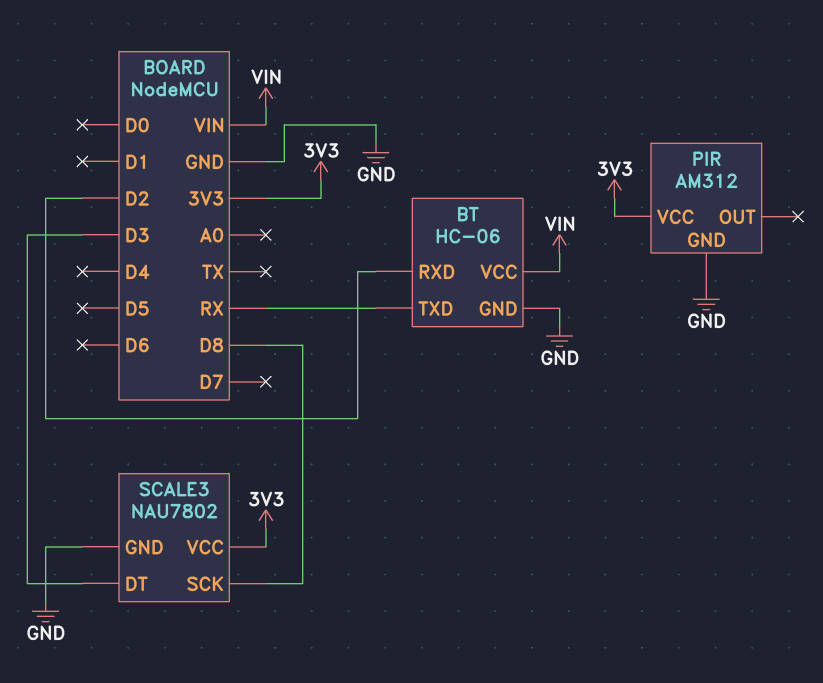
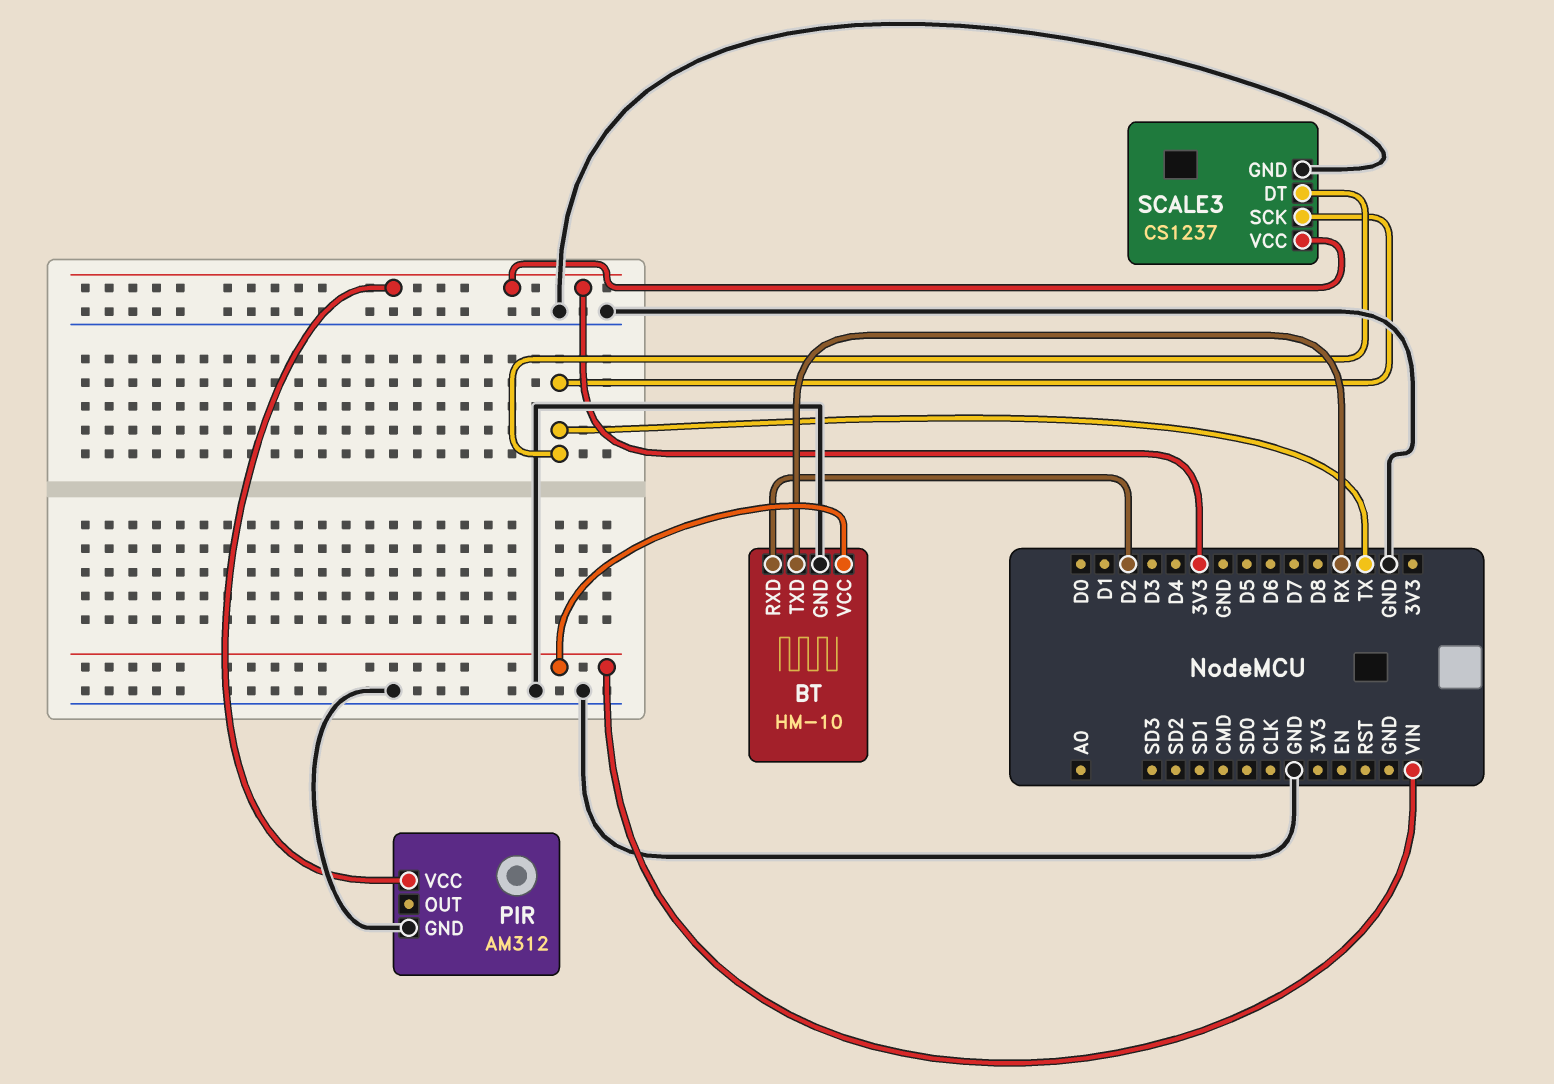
BT: HC-06 -> HM-10
SCALE3: NAU7802 -> CS1237
SCALE3 pin DT: D3 -> TX
SCALE3 pin SCK: D8 -> TX

